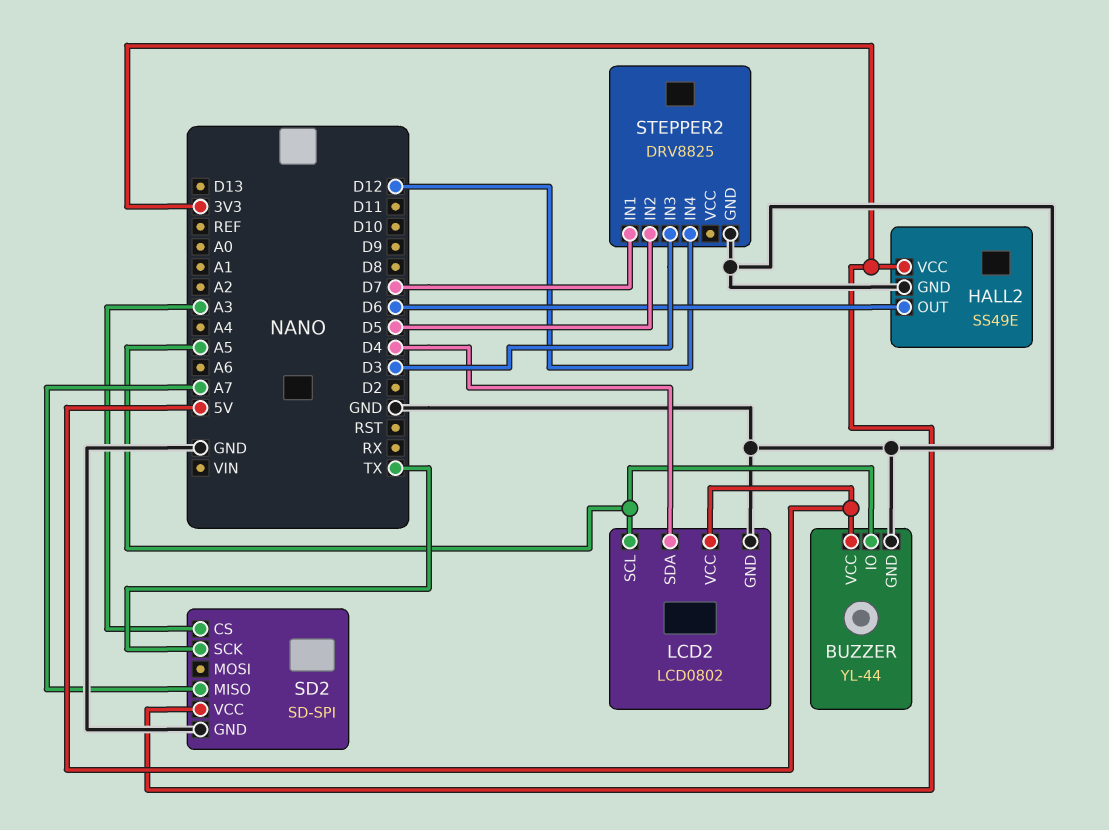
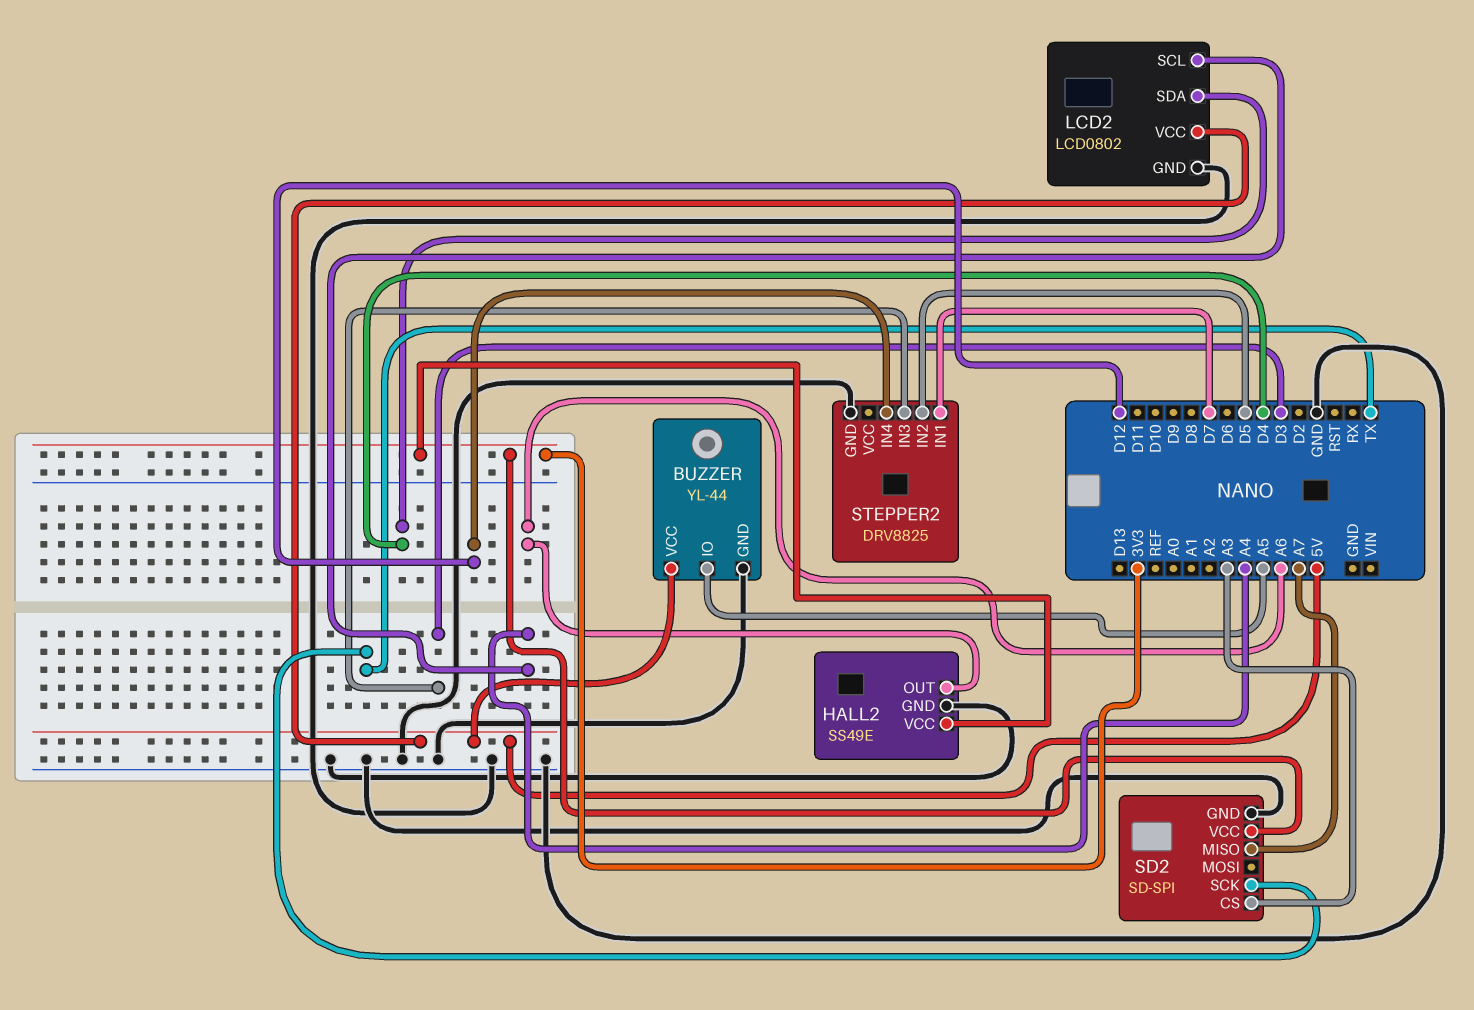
HALL2 pin OUT: D6 -> A6
LCD2 pin SCL: A5 -> A4

